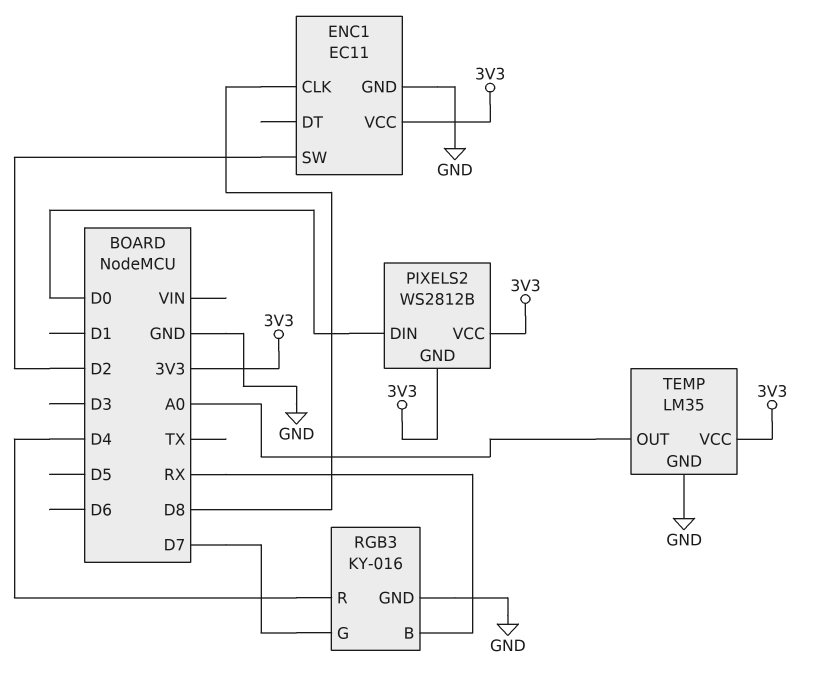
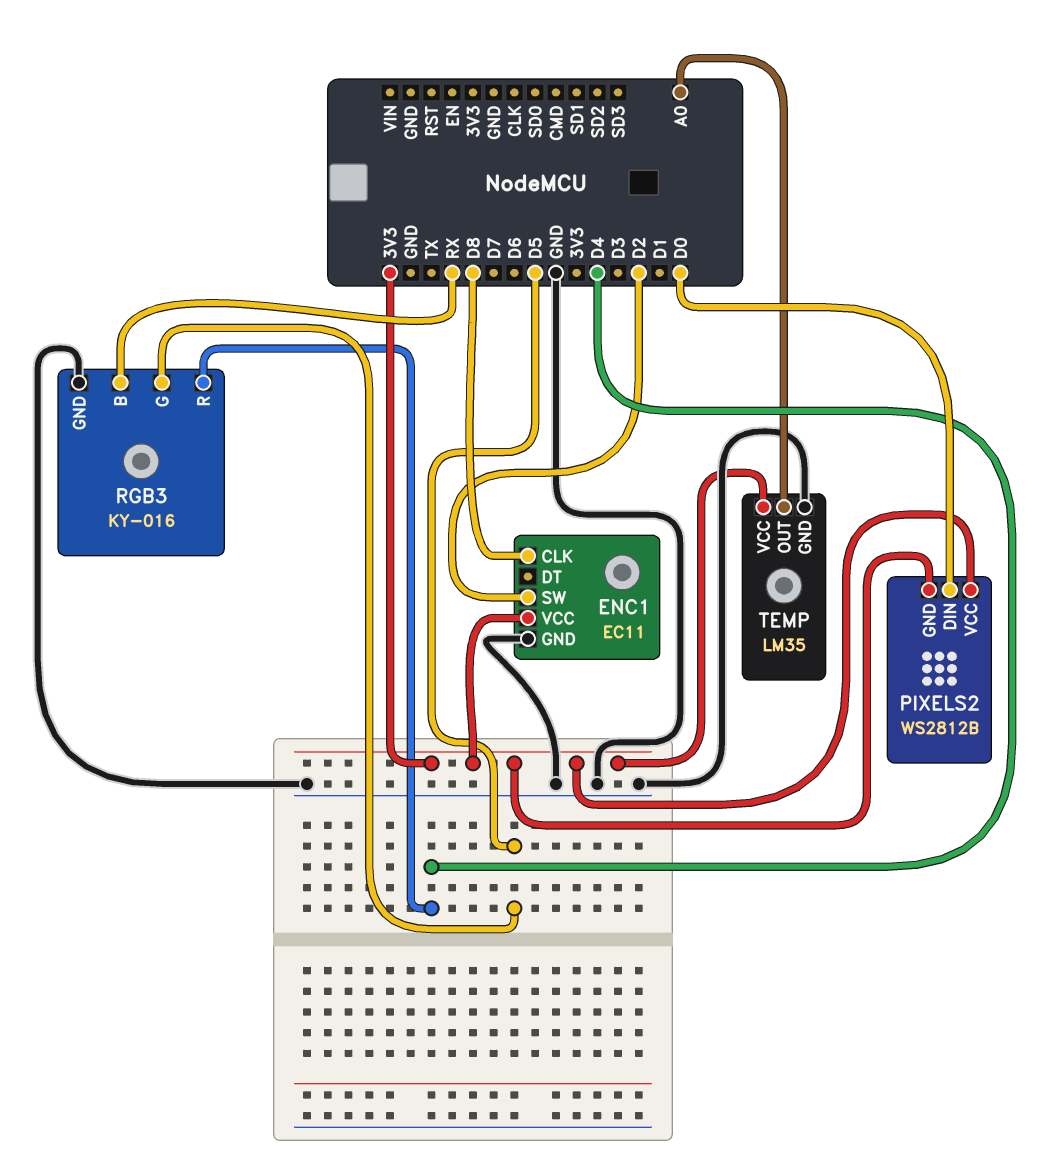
RGB3 pin G: D7 -> D5

